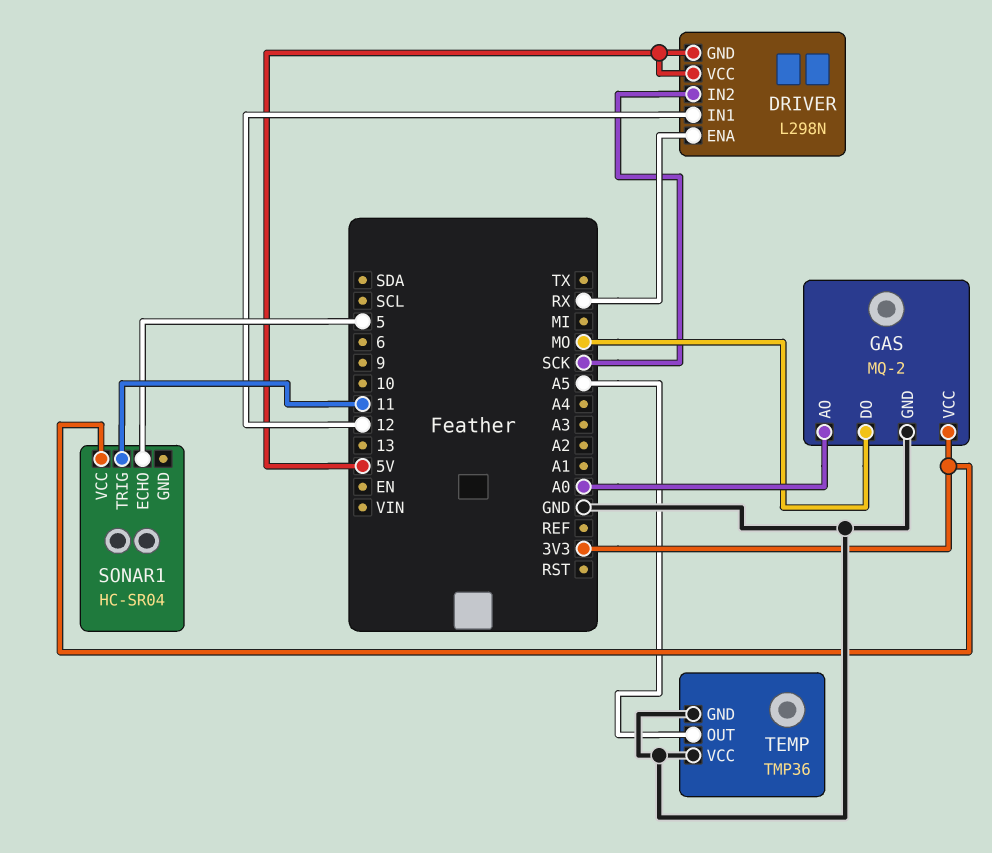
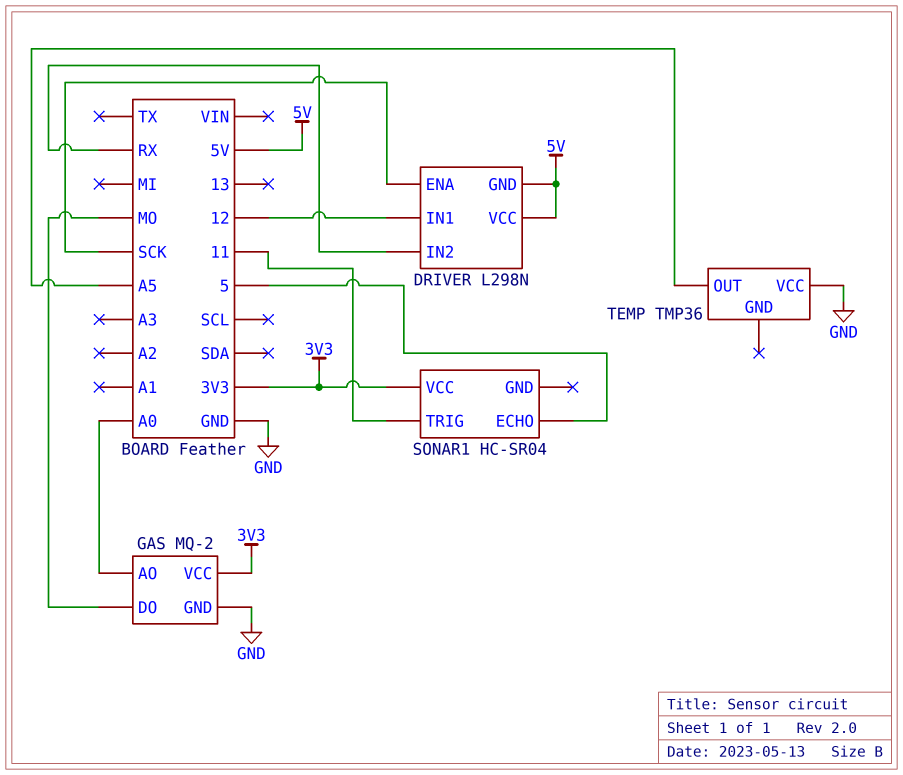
DRIVER pin ENA: RX -> SCK
DRIVER pin IN2: SCK -> RX
TEMP pin GND: GND -> none

